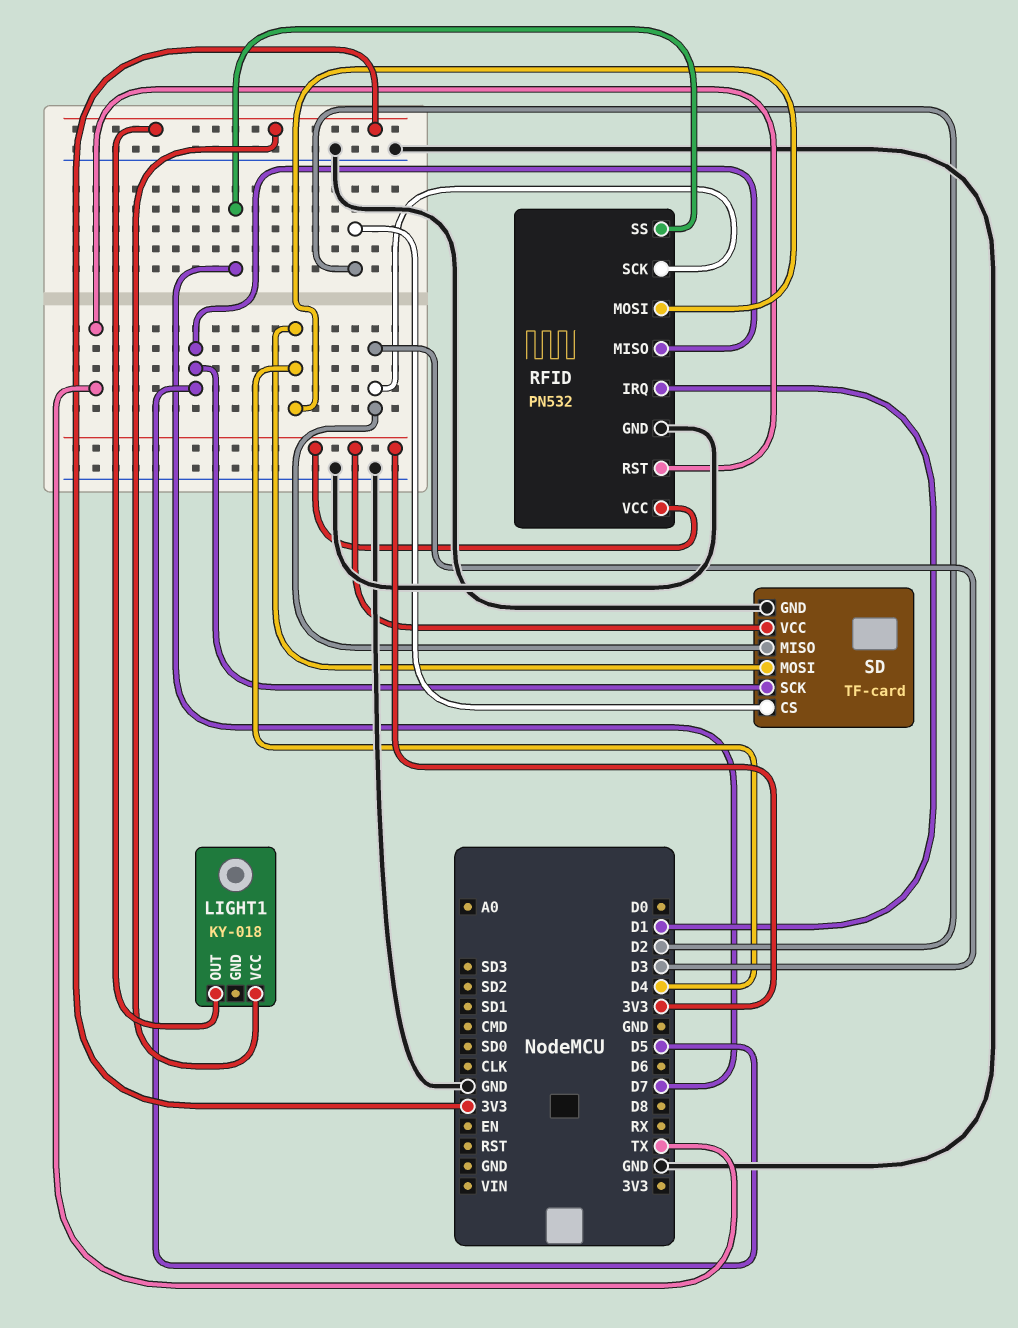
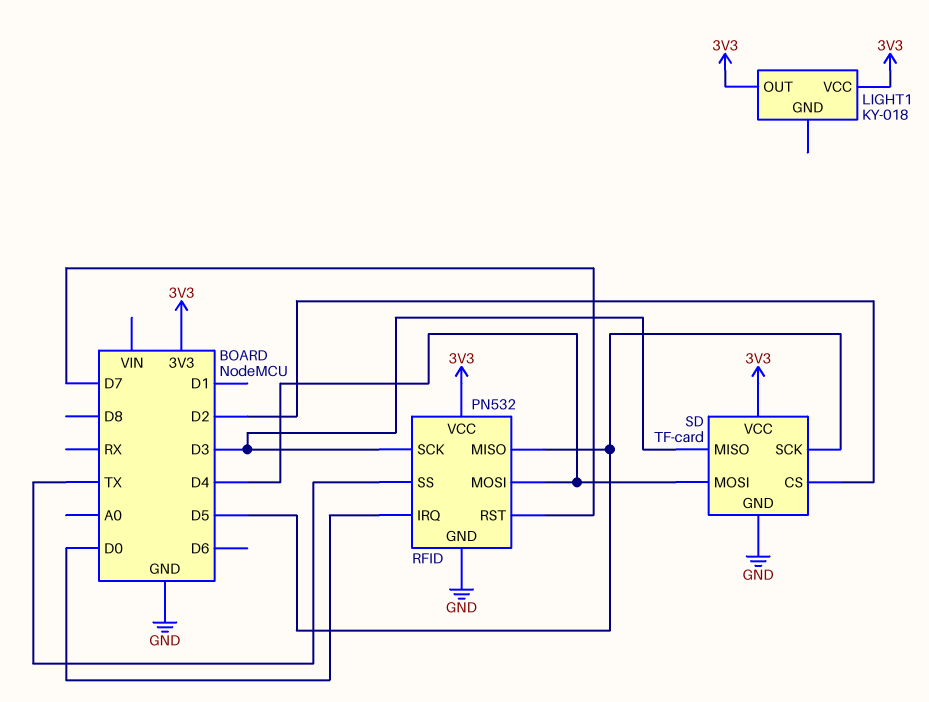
RFID pin IRQ: D1 -> D0
RFID pin RST: TX -> D7
RFID pin SS: D7 -> TX

